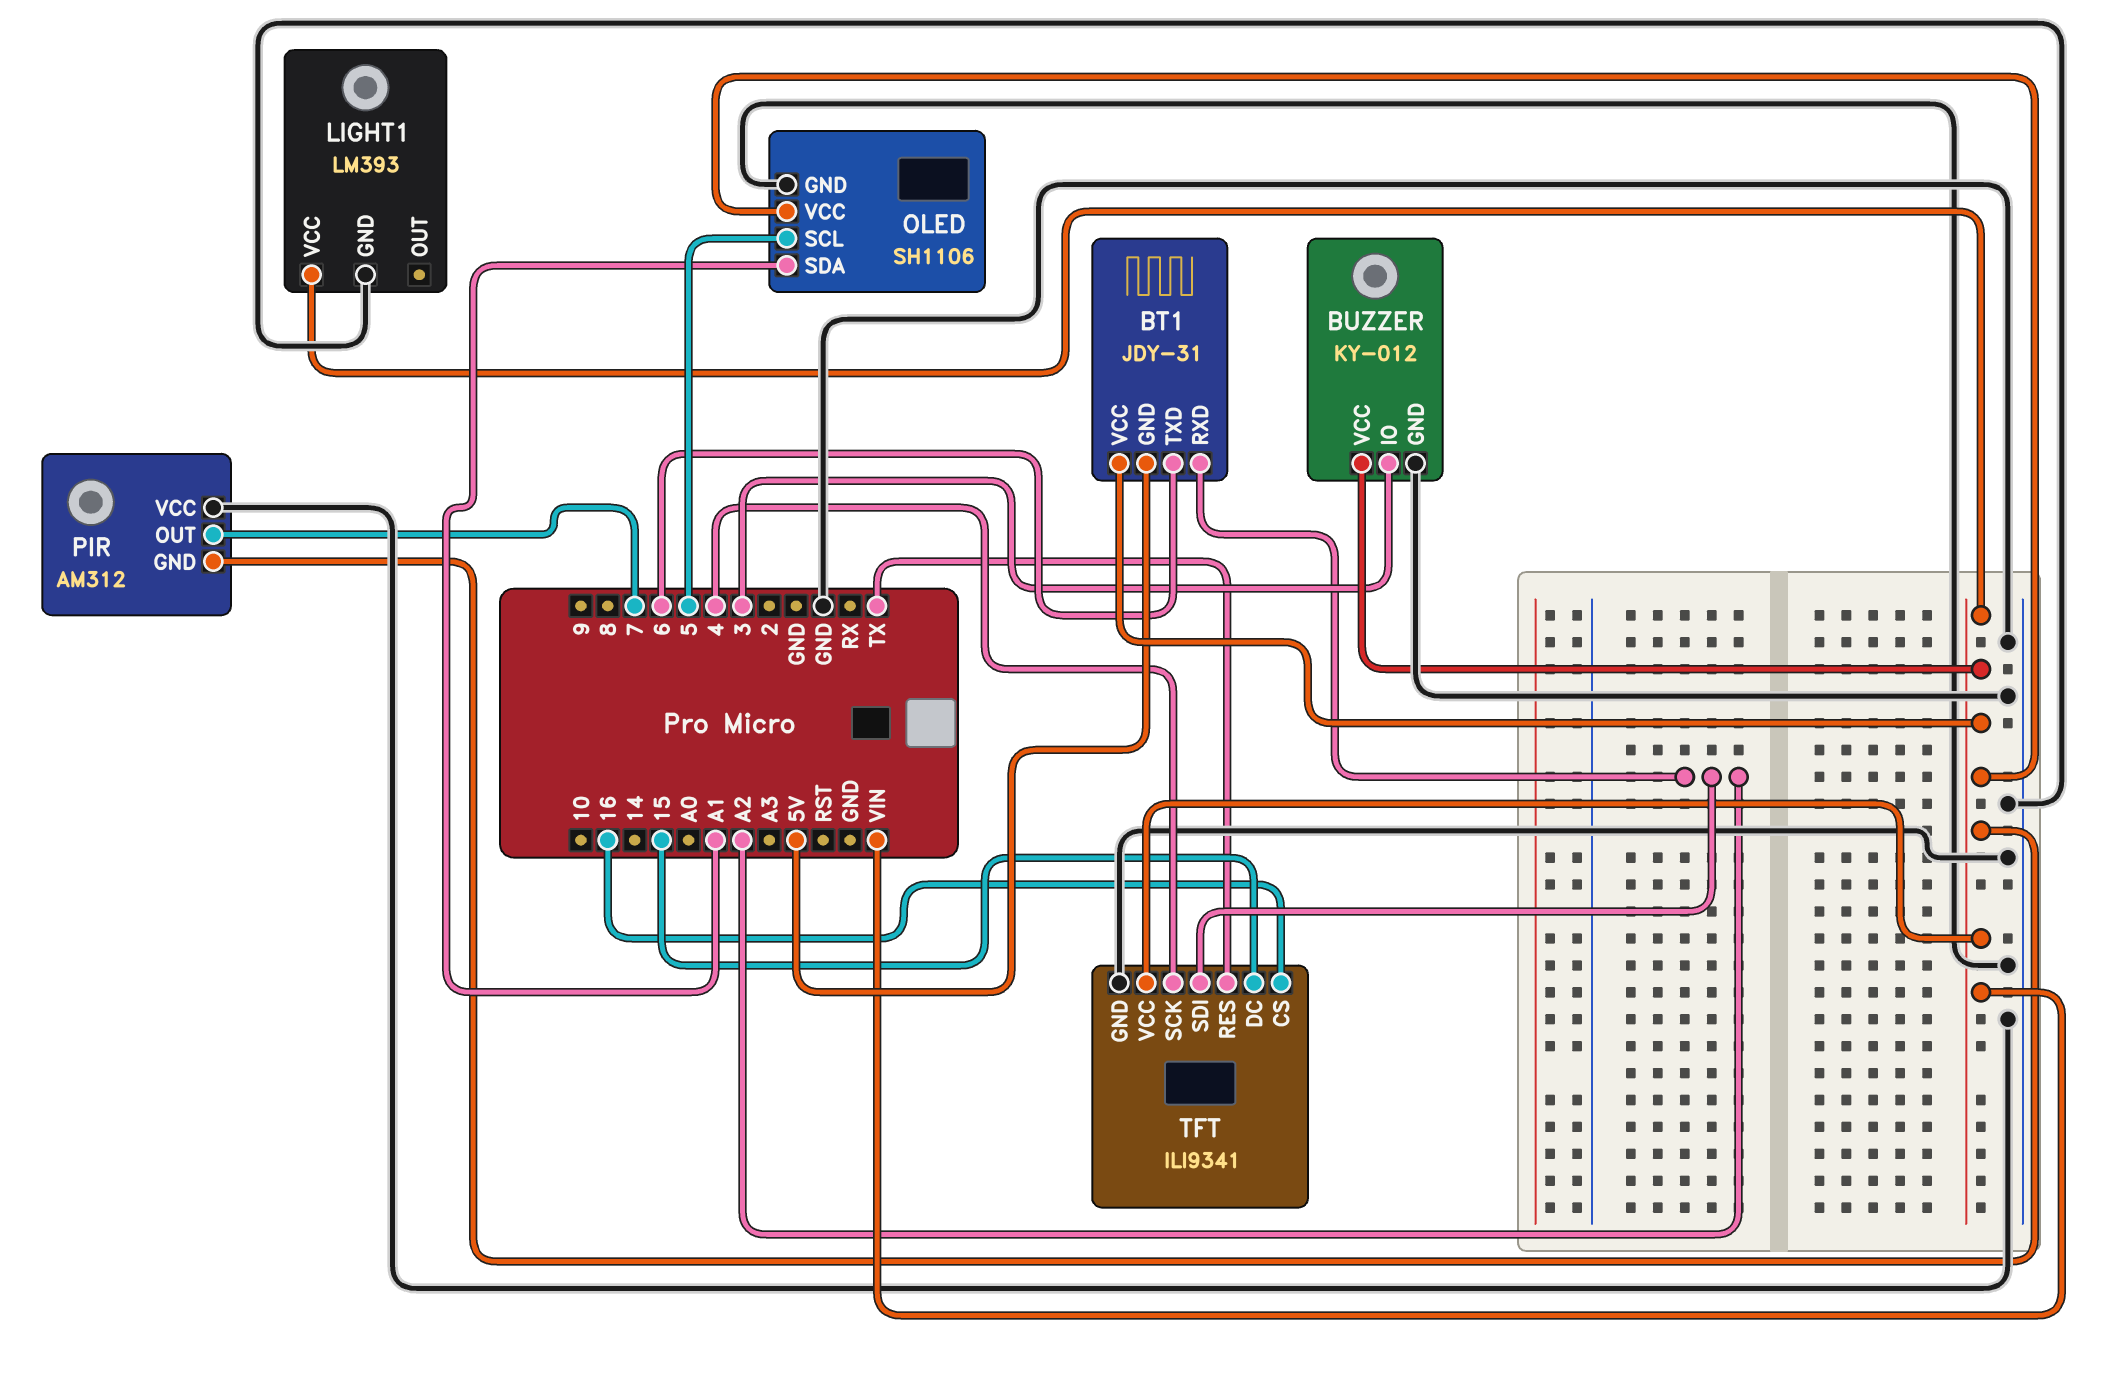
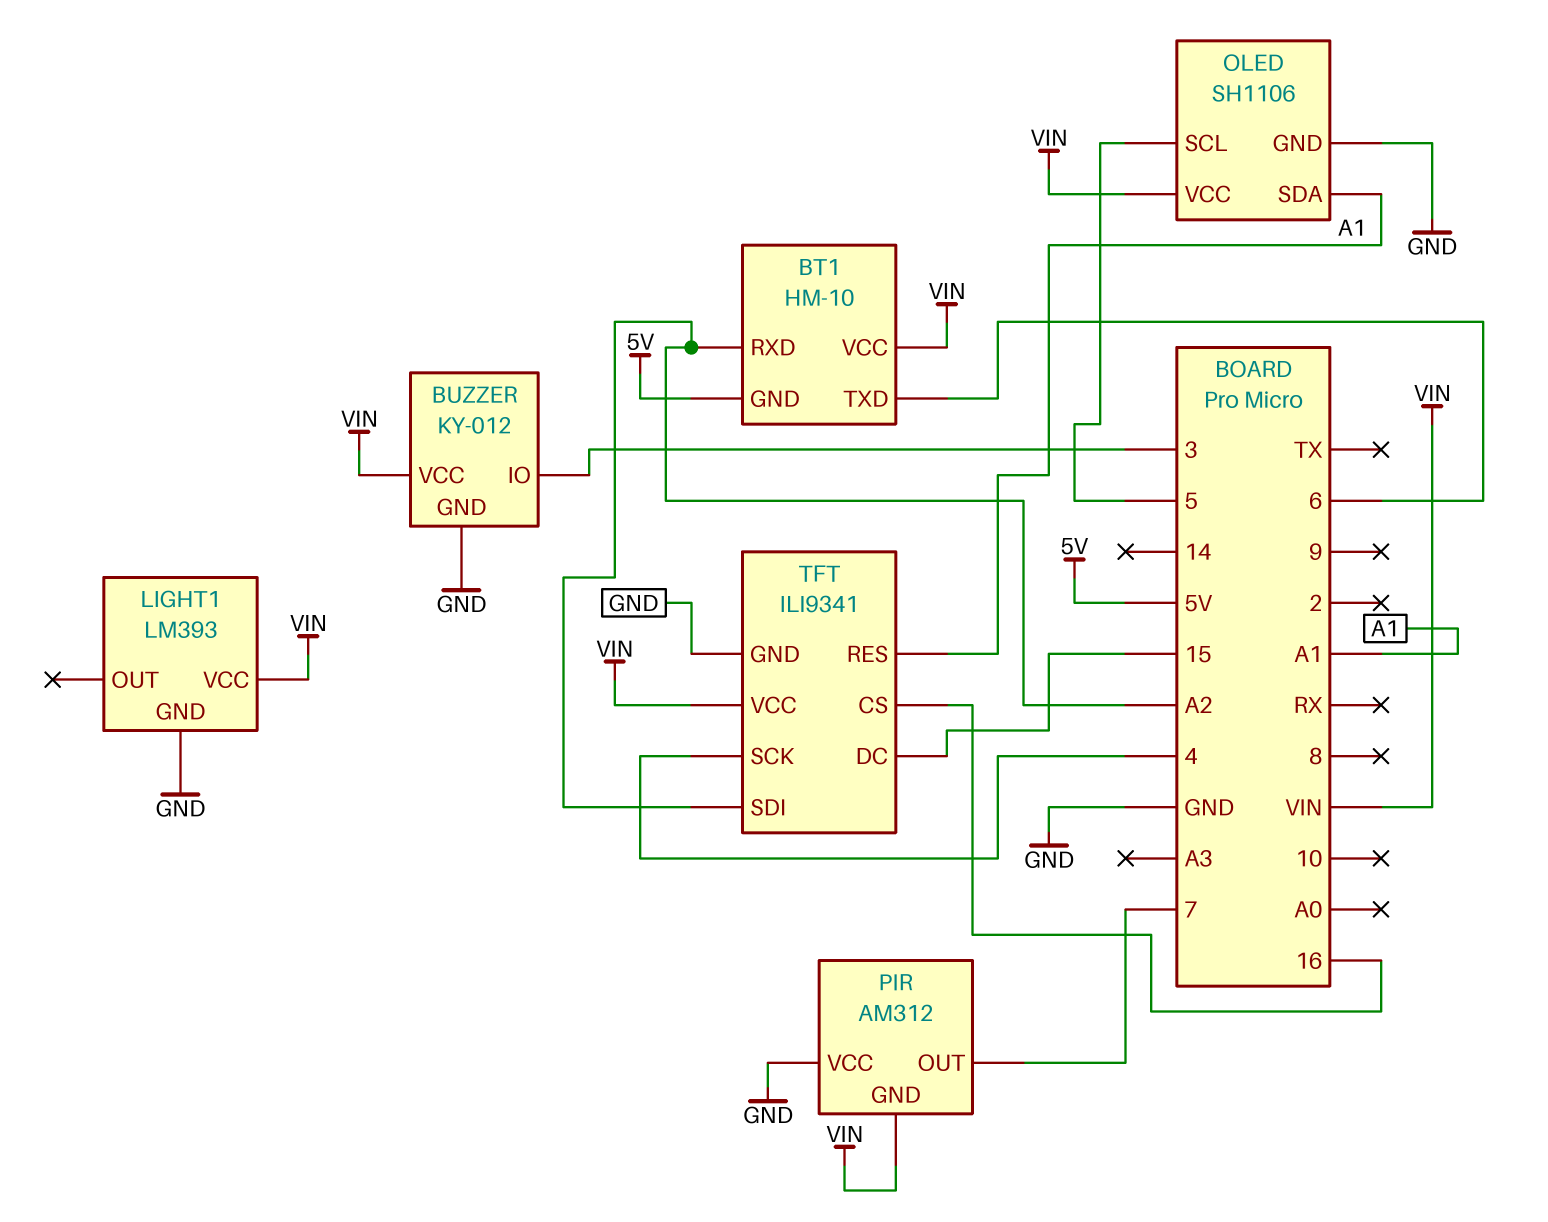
BT1: JDY-31 -> HM-10
TFT pin RES: TX -> A1

